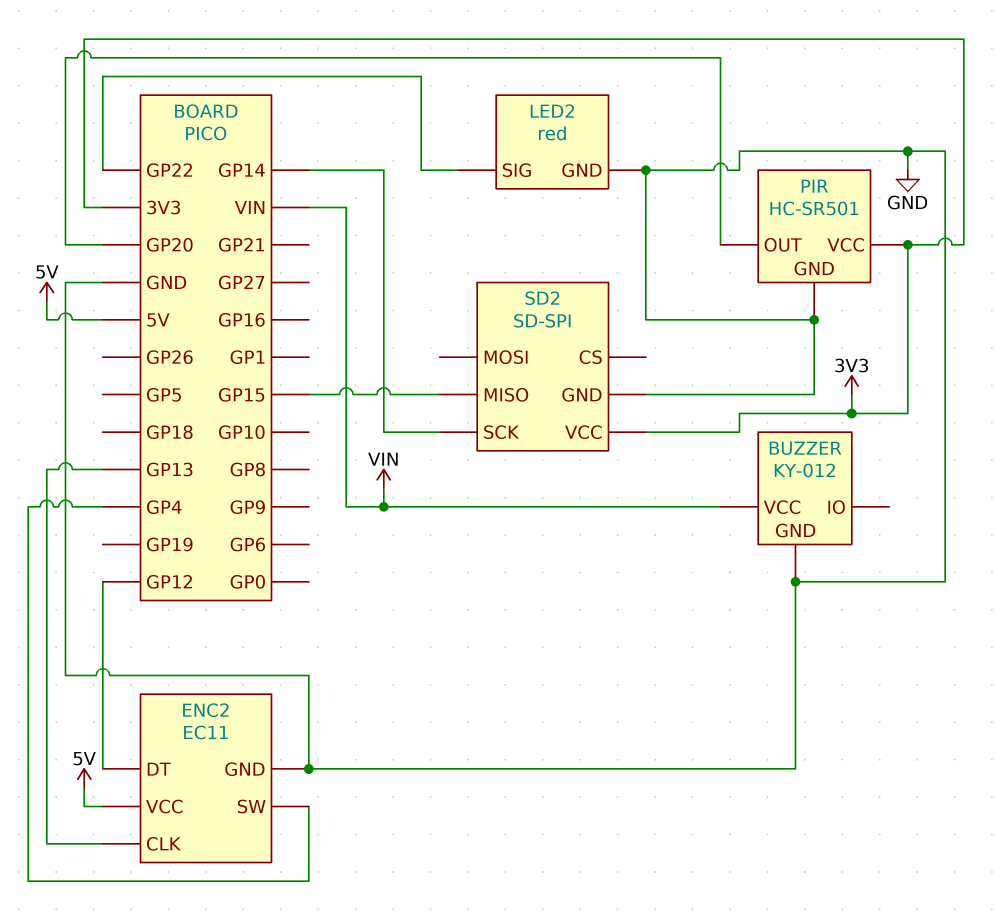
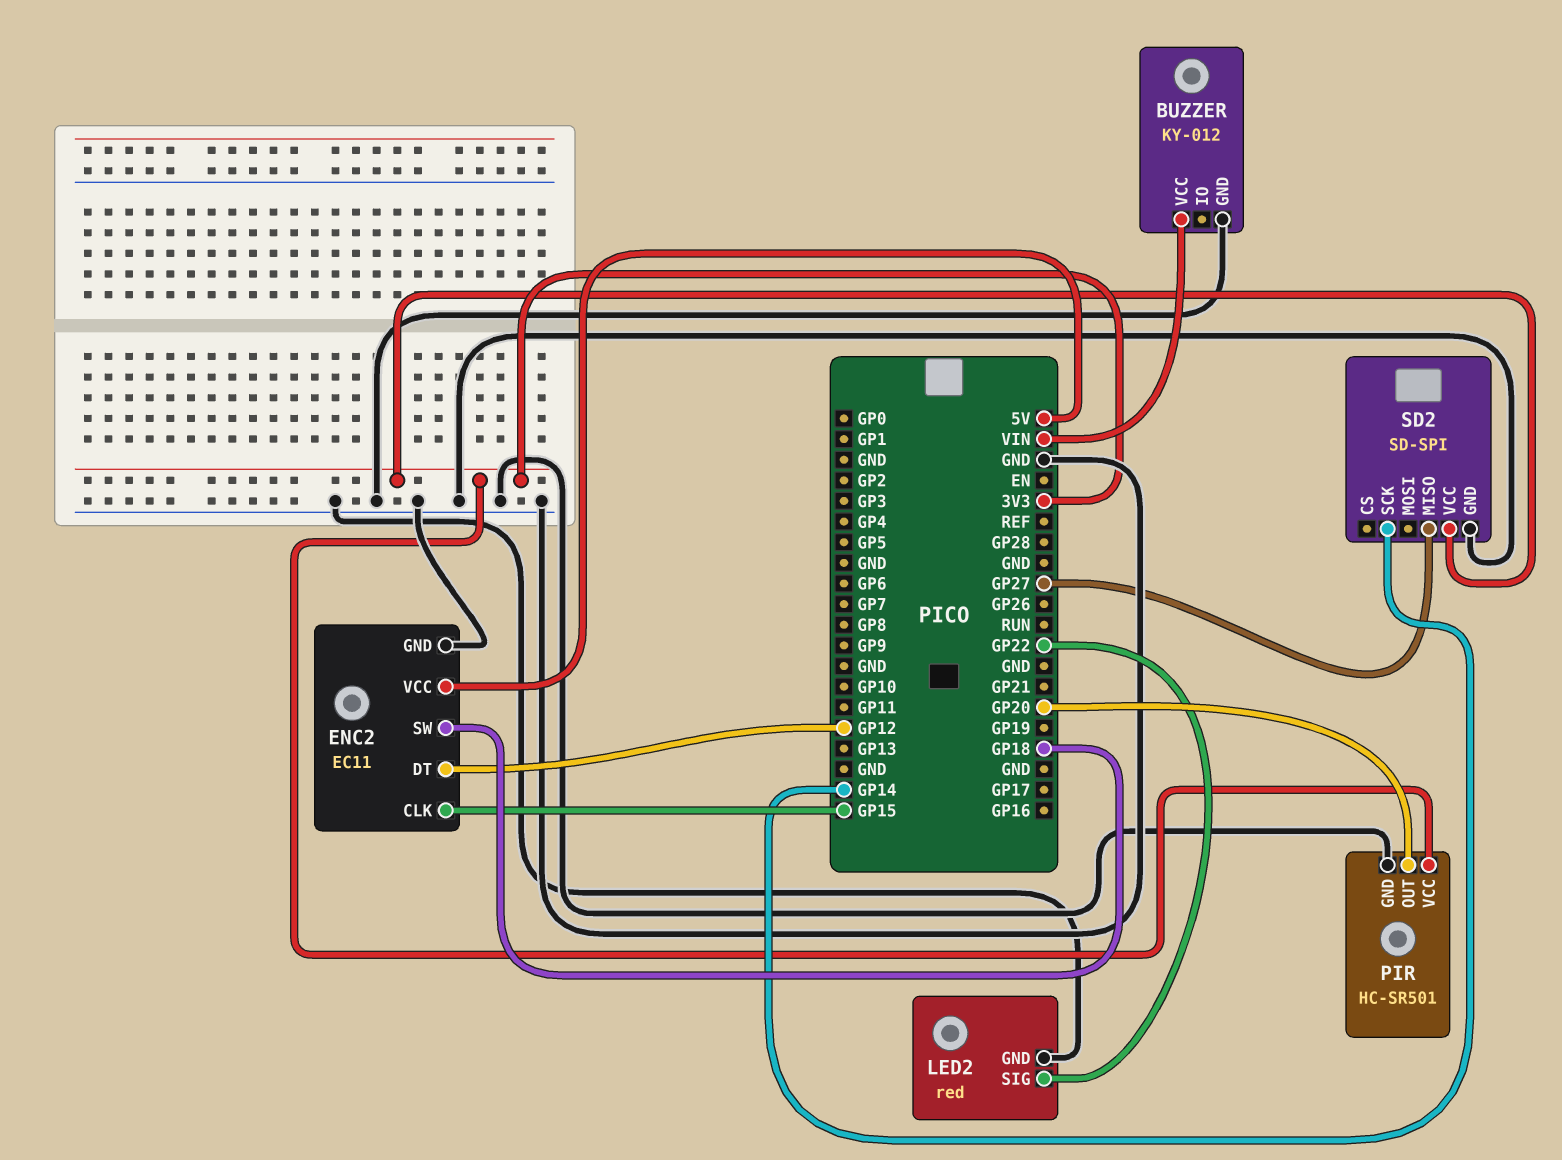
ENC2 pin CLK: GP13 -> GP15
ENC2 pin SW: GP4 -> GP18
SD2 pin MISO: GP15 -> GP27

